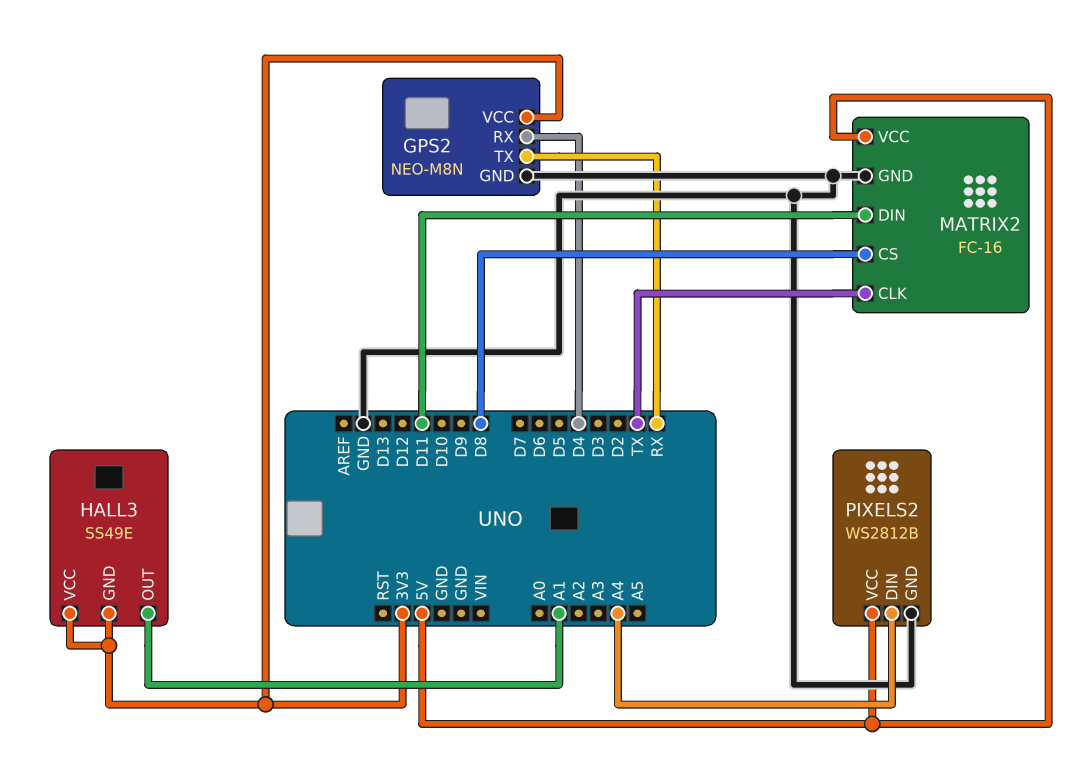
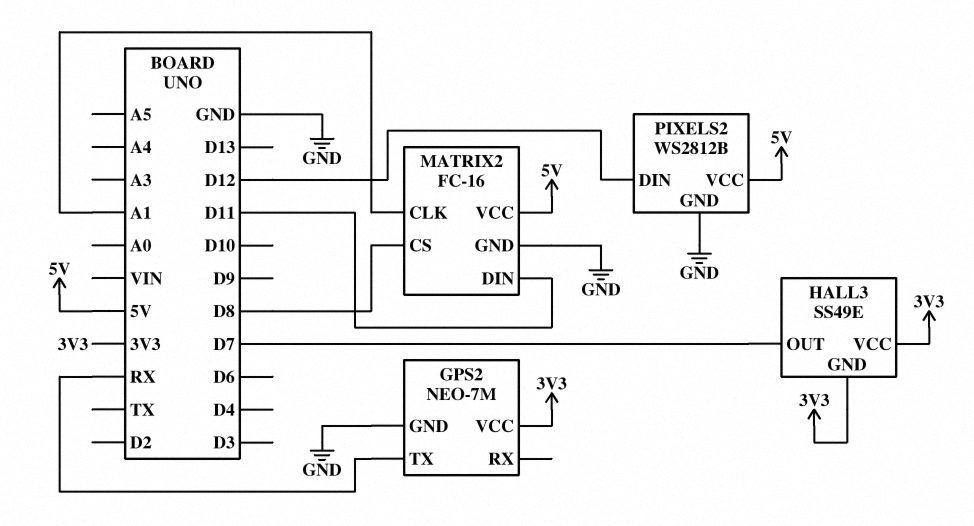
GPS2: NEO-M8N -> NEO-7M
GPS2 pin RX: D4 -> none
HALL3 pin OUT: A1 -> D7
MATRIX2 pin CLK: TX -> A1
PIXELS2 pin DIN: A4 -> D12

